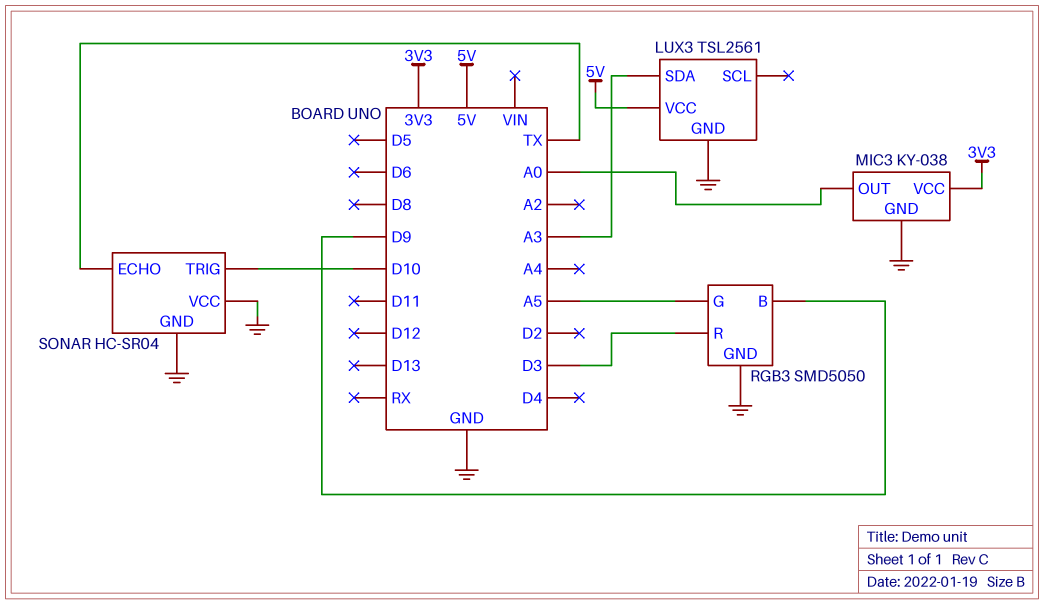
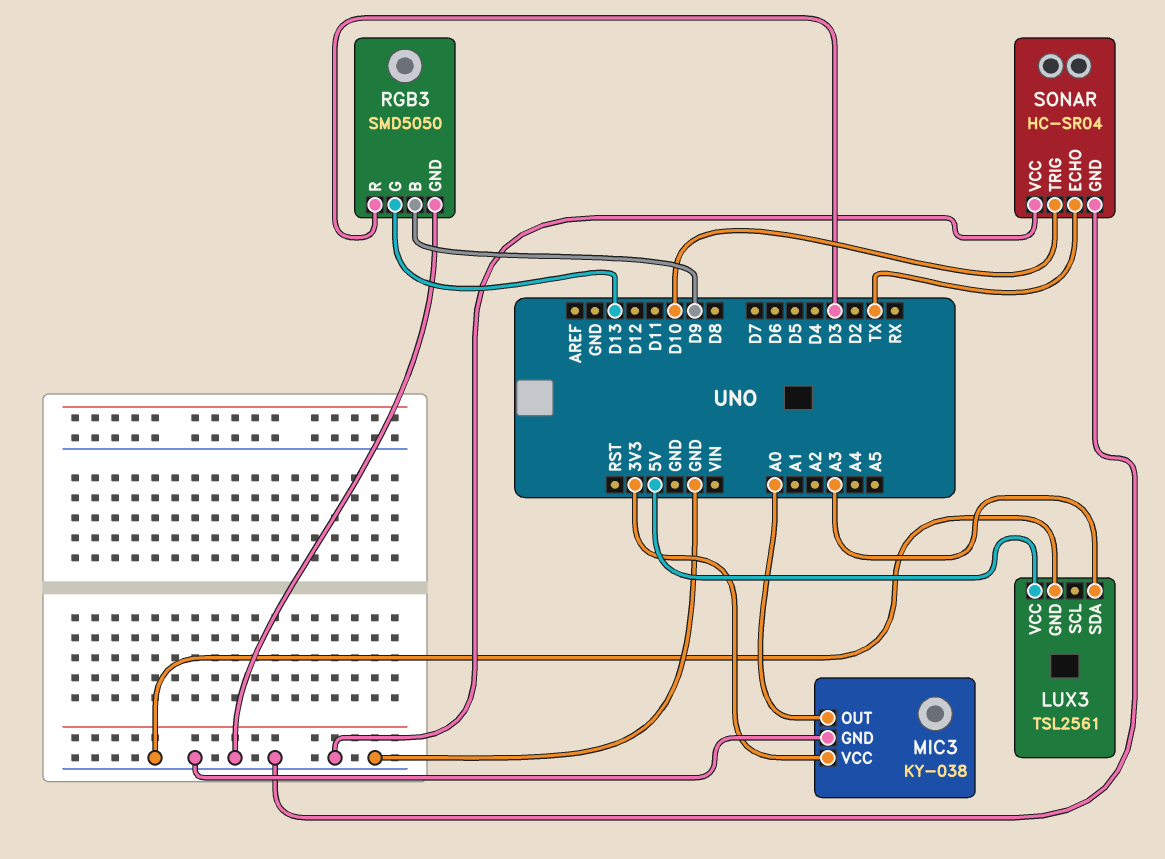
RGB3 pin G: A5 -> D13

